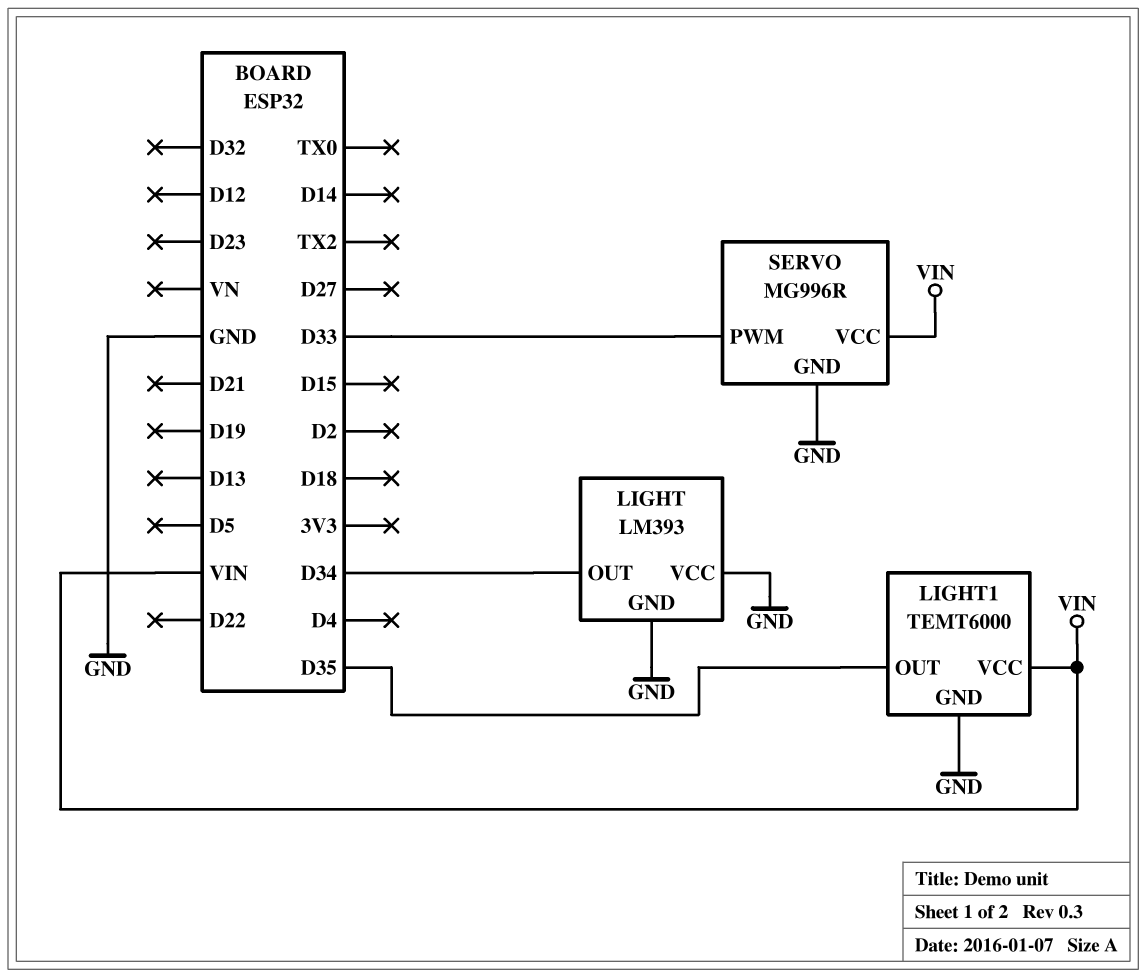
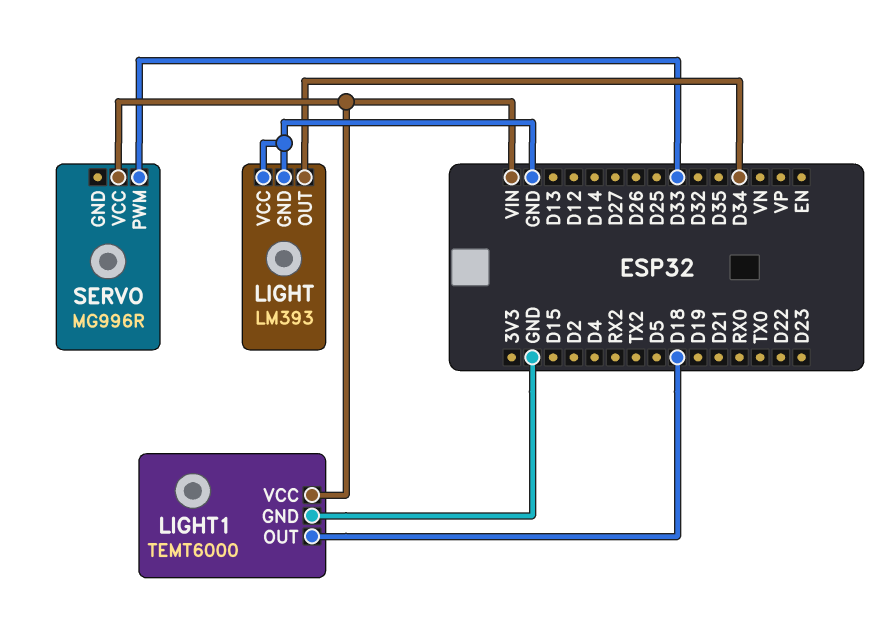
LIGHT1 pin OUT: D35 -> D18
SERVO pin GND: GND -> none

